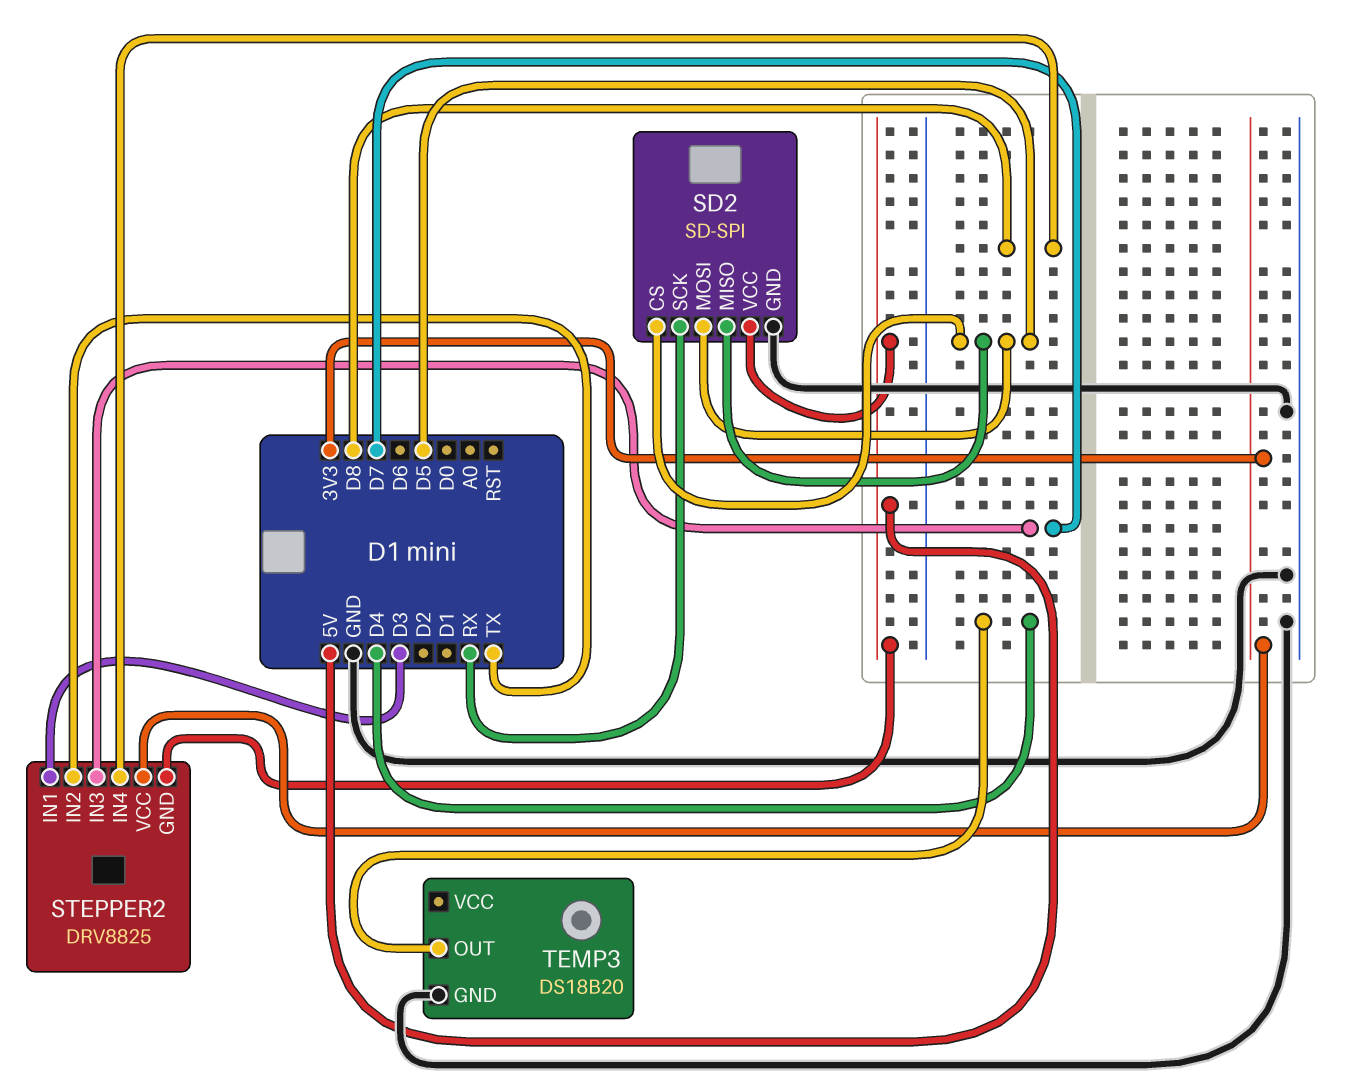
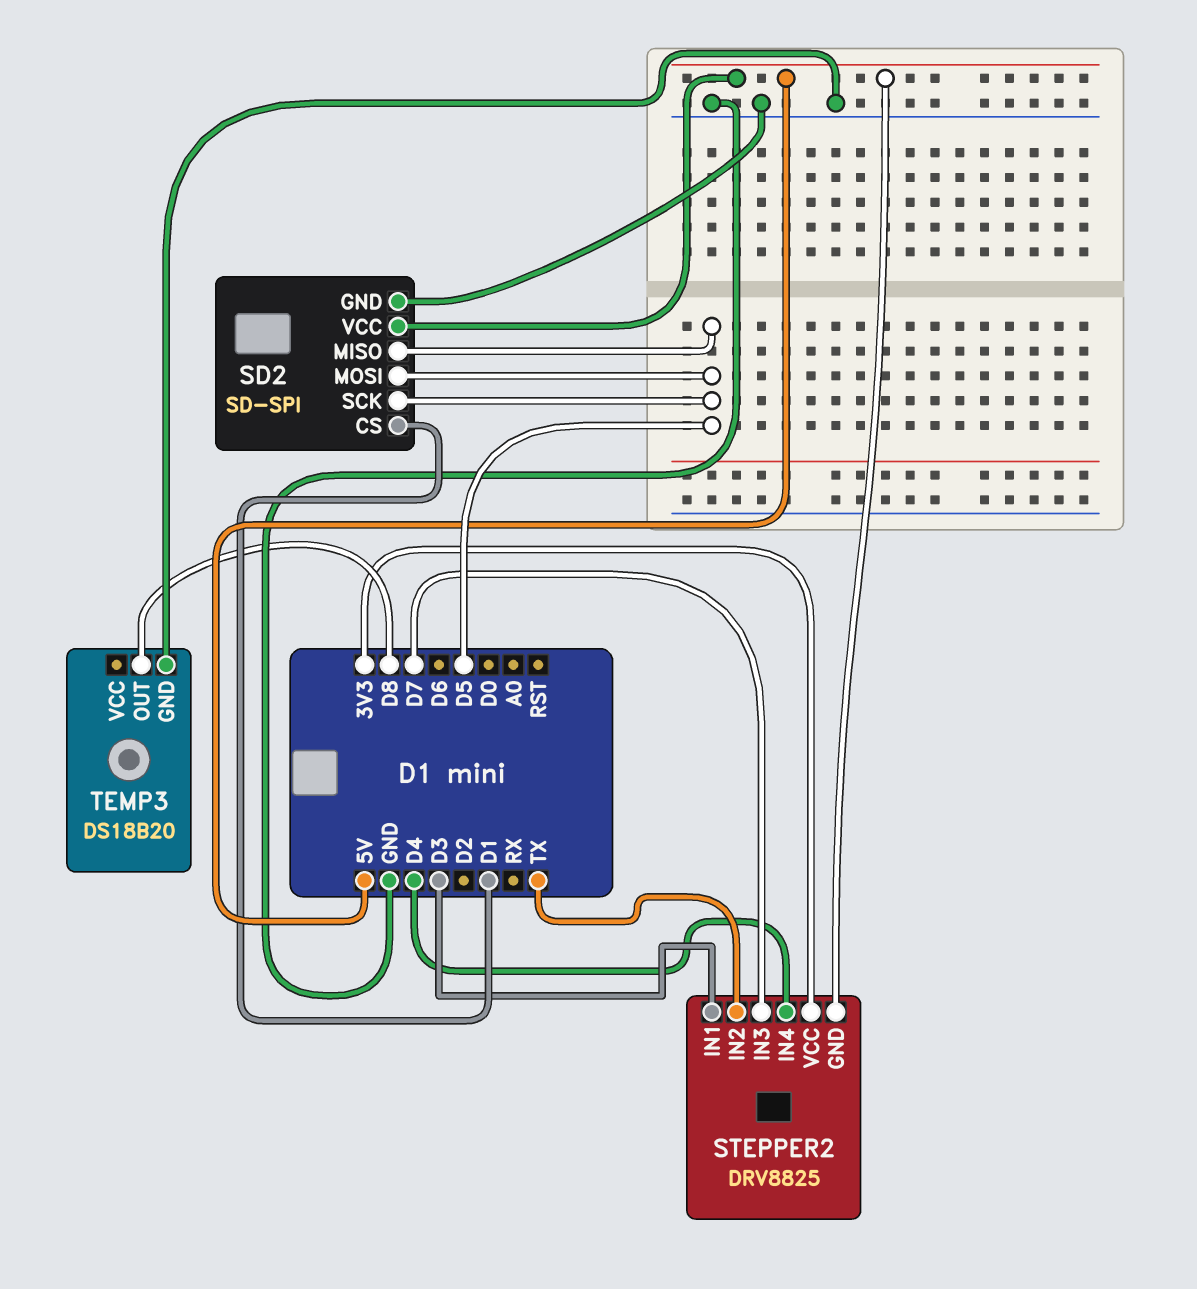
SD2 pin CS: D5 -> D1
SD2 pin SCK: RX -> D5
STEPPER2 pin IN4: D8 -> D4
TEMP3 pin OUT: D4 -> D8

